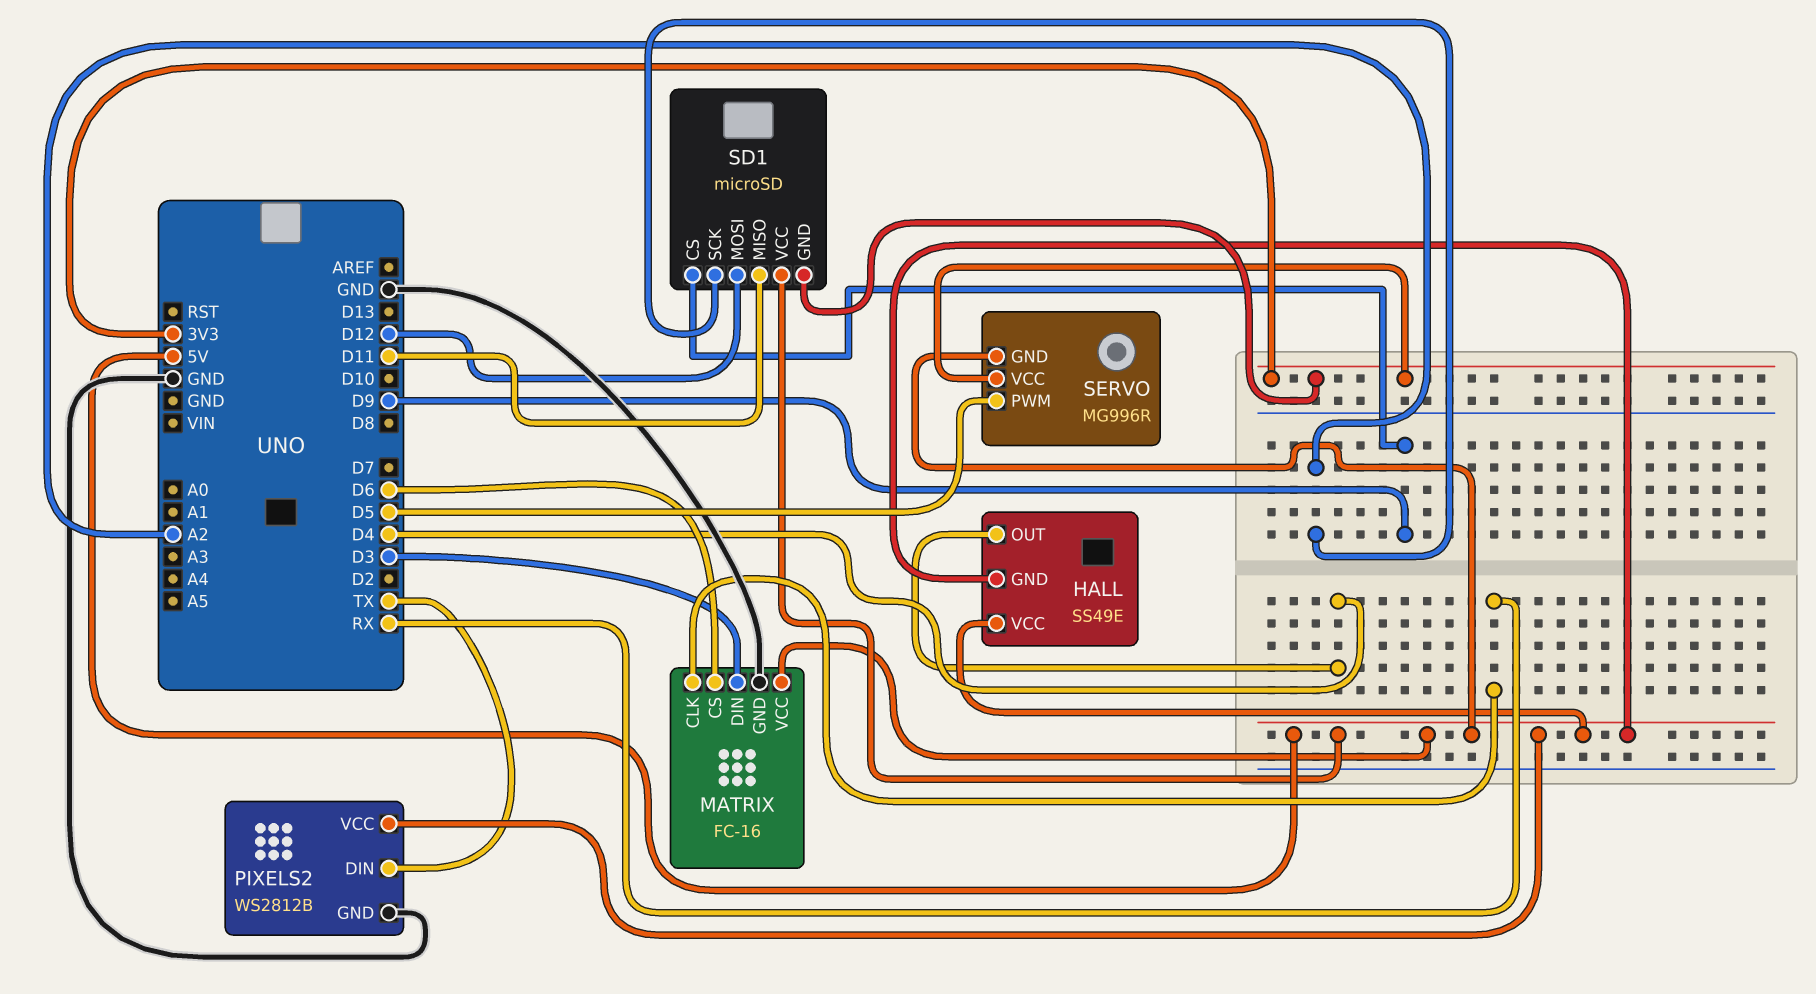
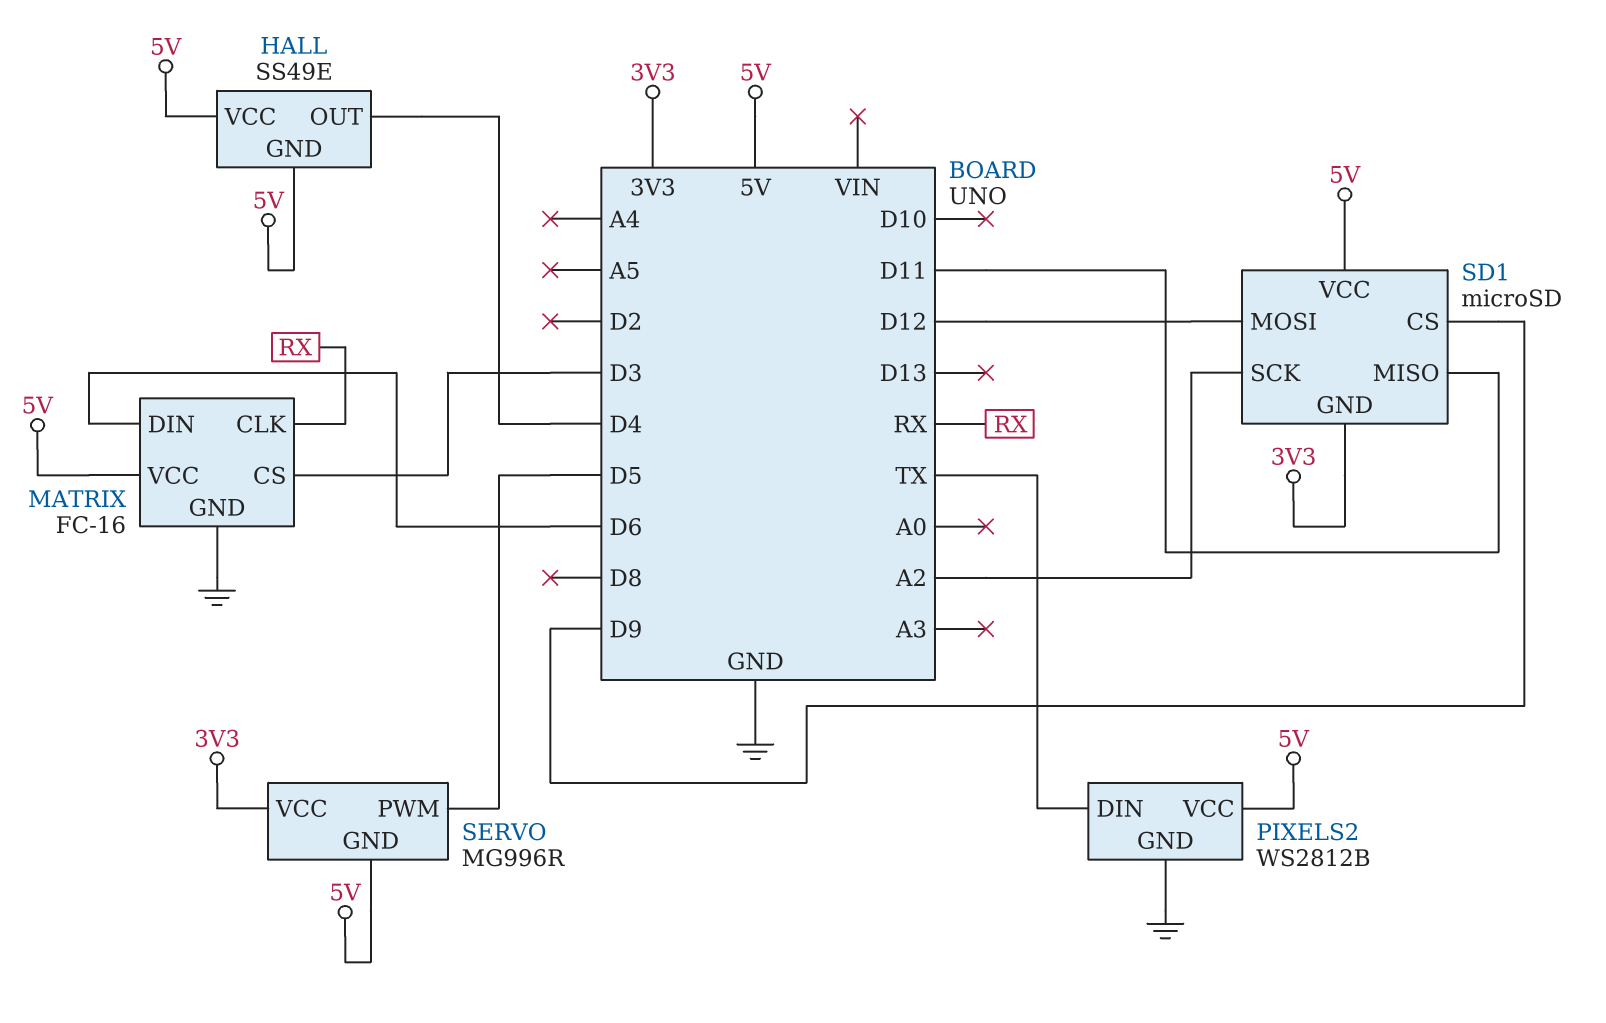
MATRIX pin CS: D6 -> D3
MATRIX pin DIN: D3 -> D6

